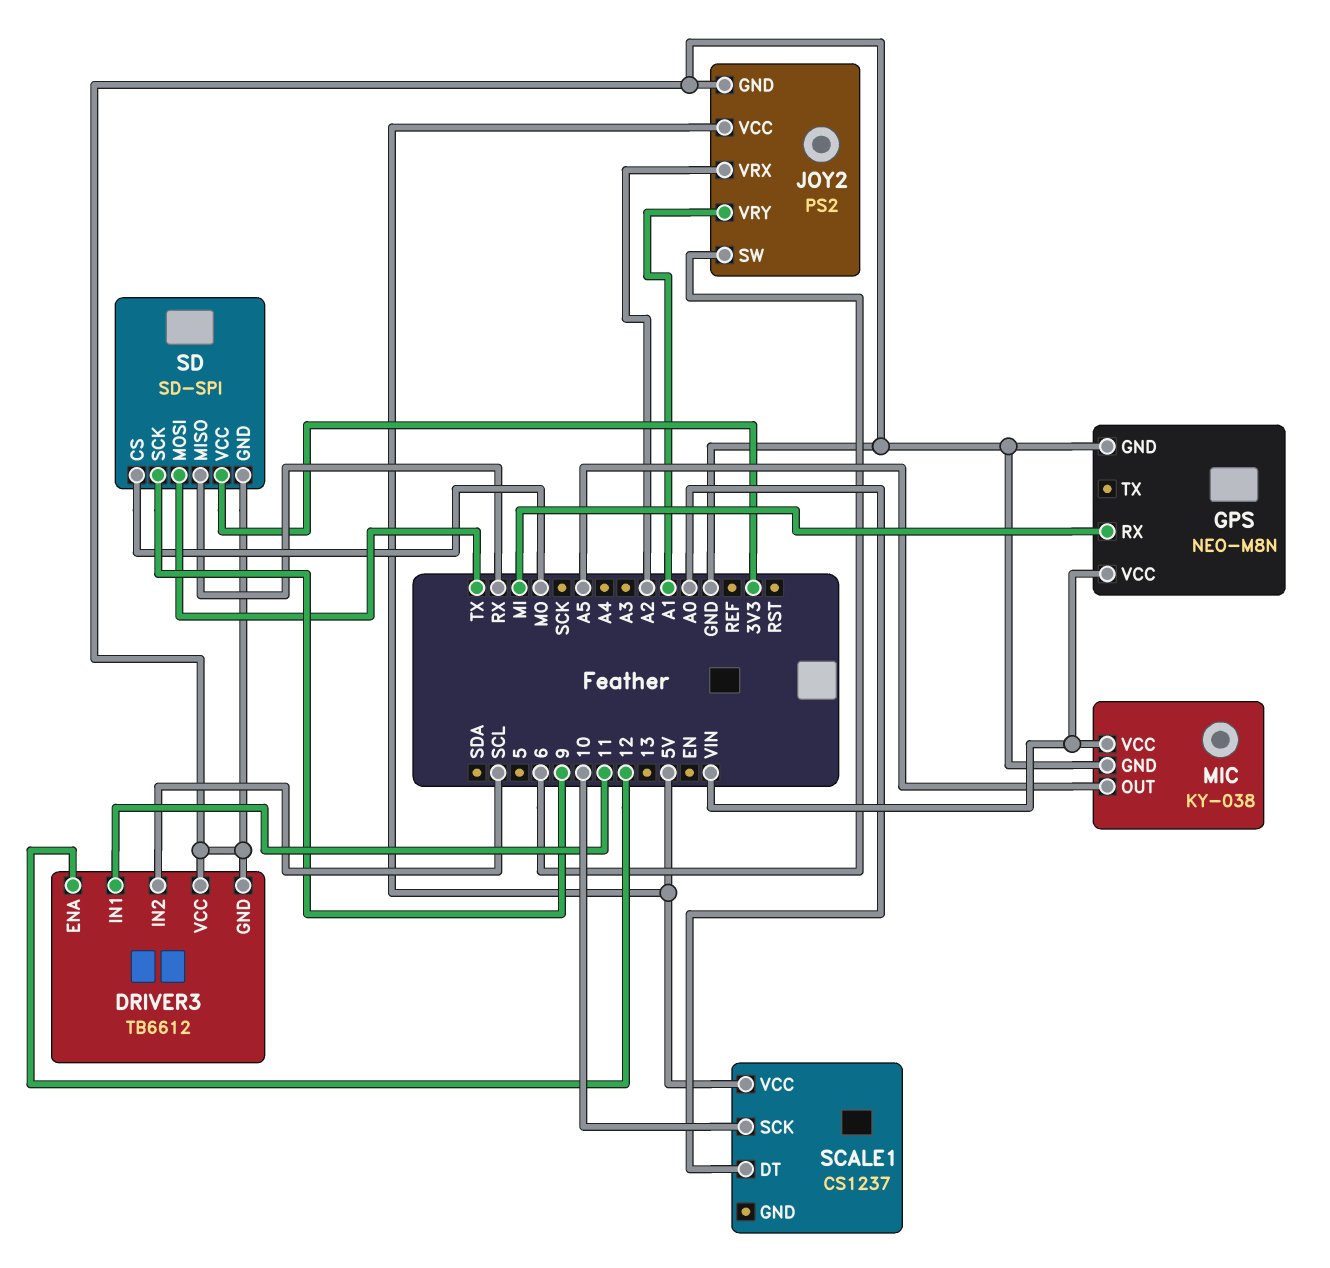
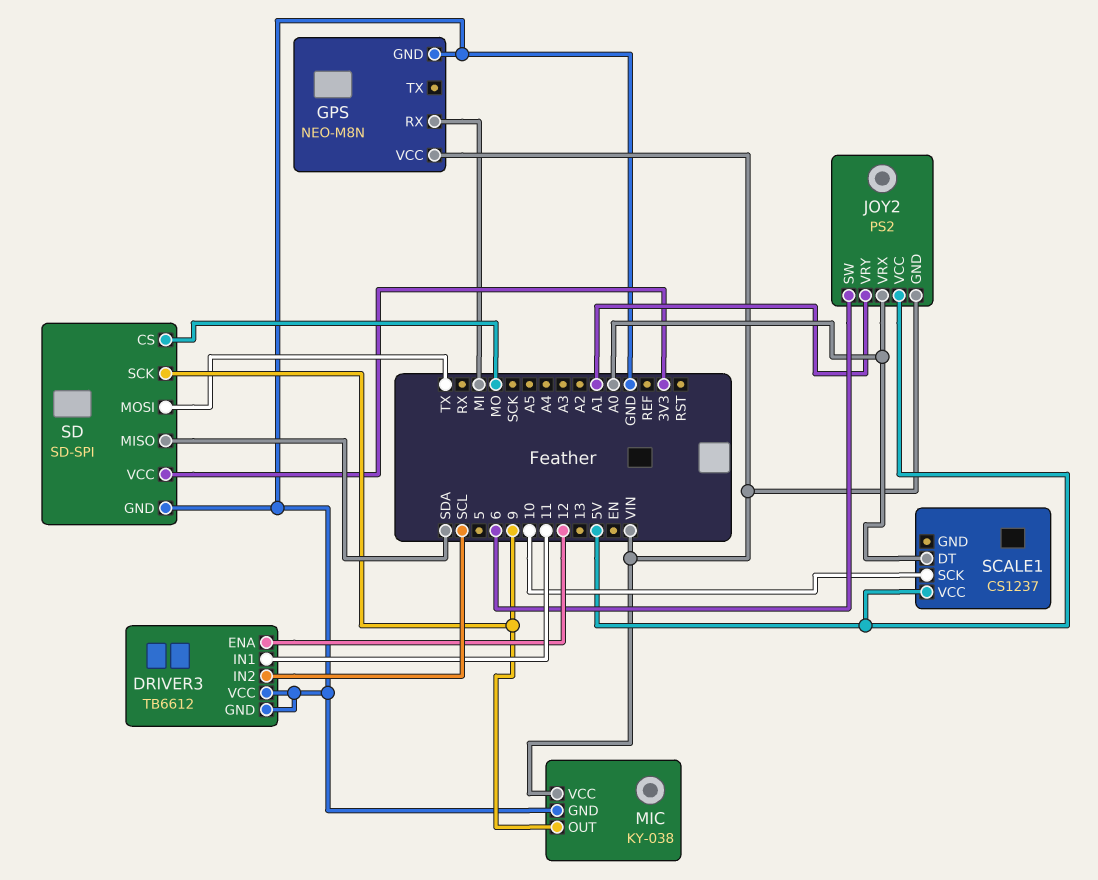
JOY2 pin GND: GND -> VIN
JOY2 pin VRX: A2 -> A0
MIC pin OUT: A5 -> 9
SD pin MISO: RX -> SDA

